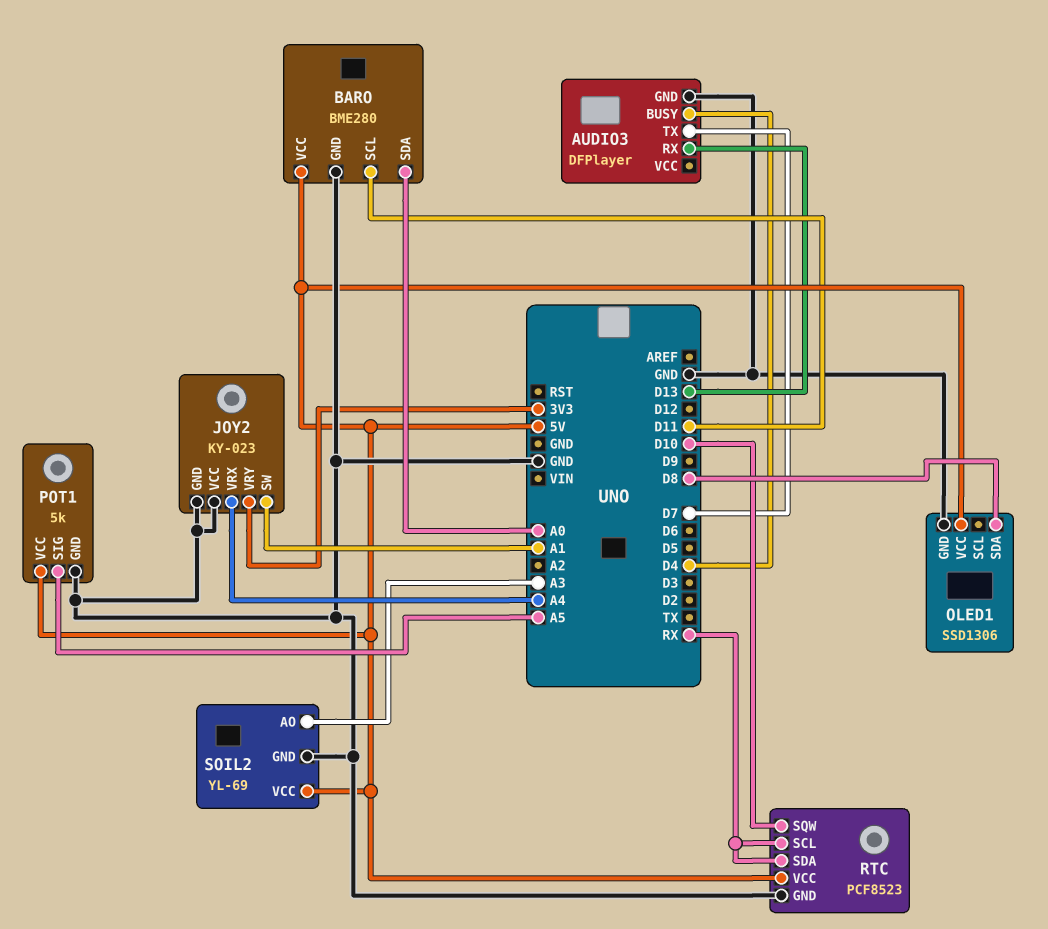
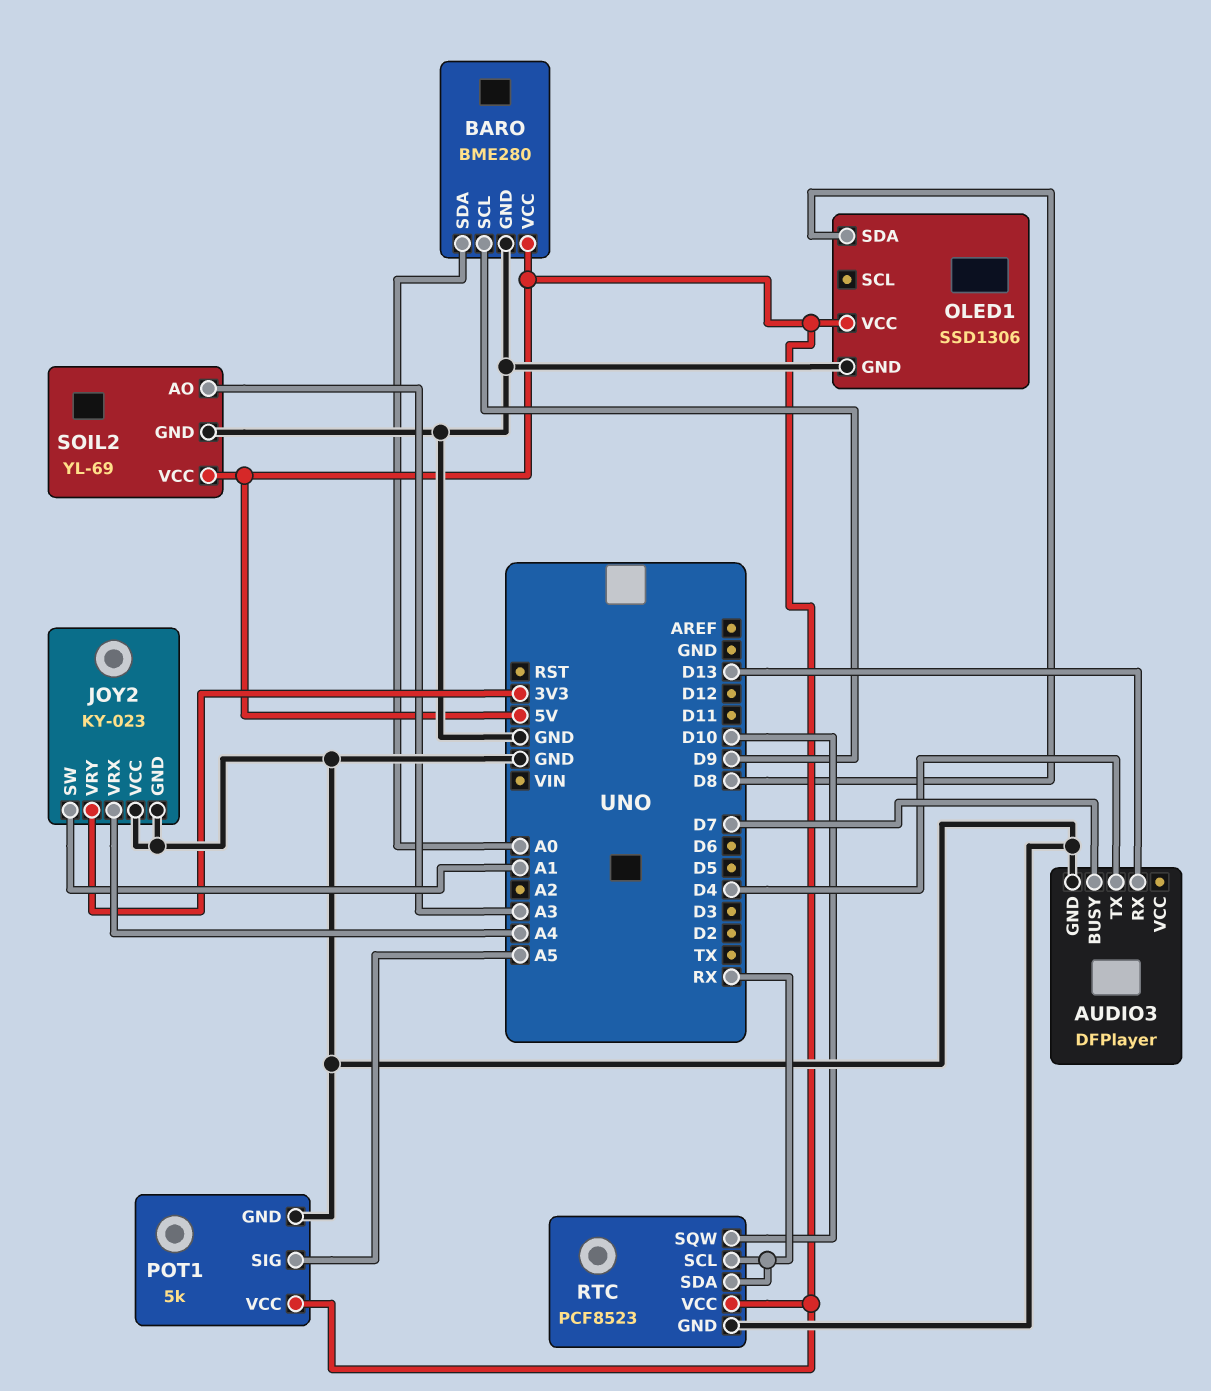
AUDIO3 pin BUSY: D4 -> D7
AUDIO3 pin TX: D7 -> D4
BARO pin SCL: D11 -> D9

